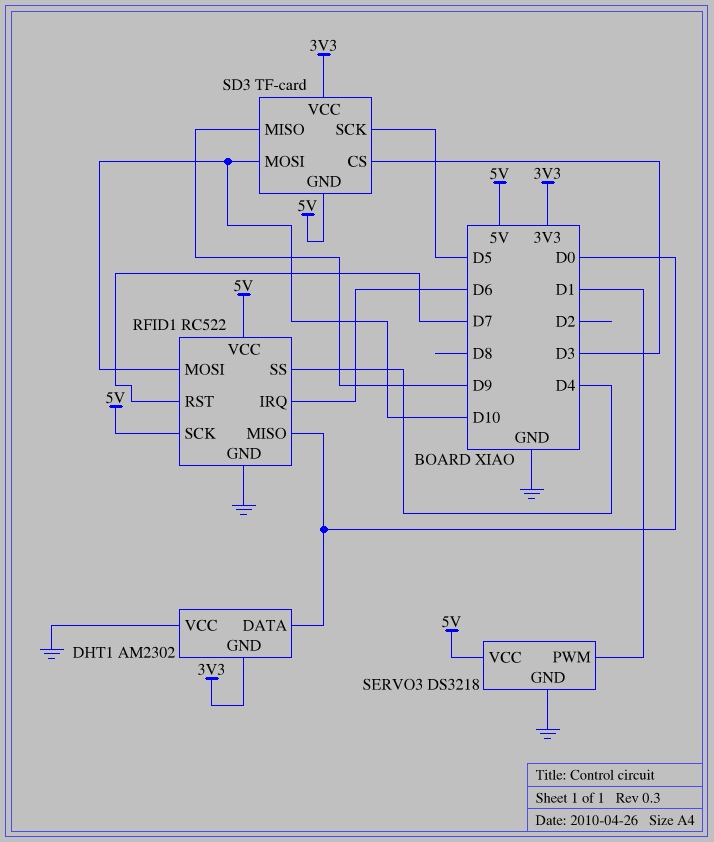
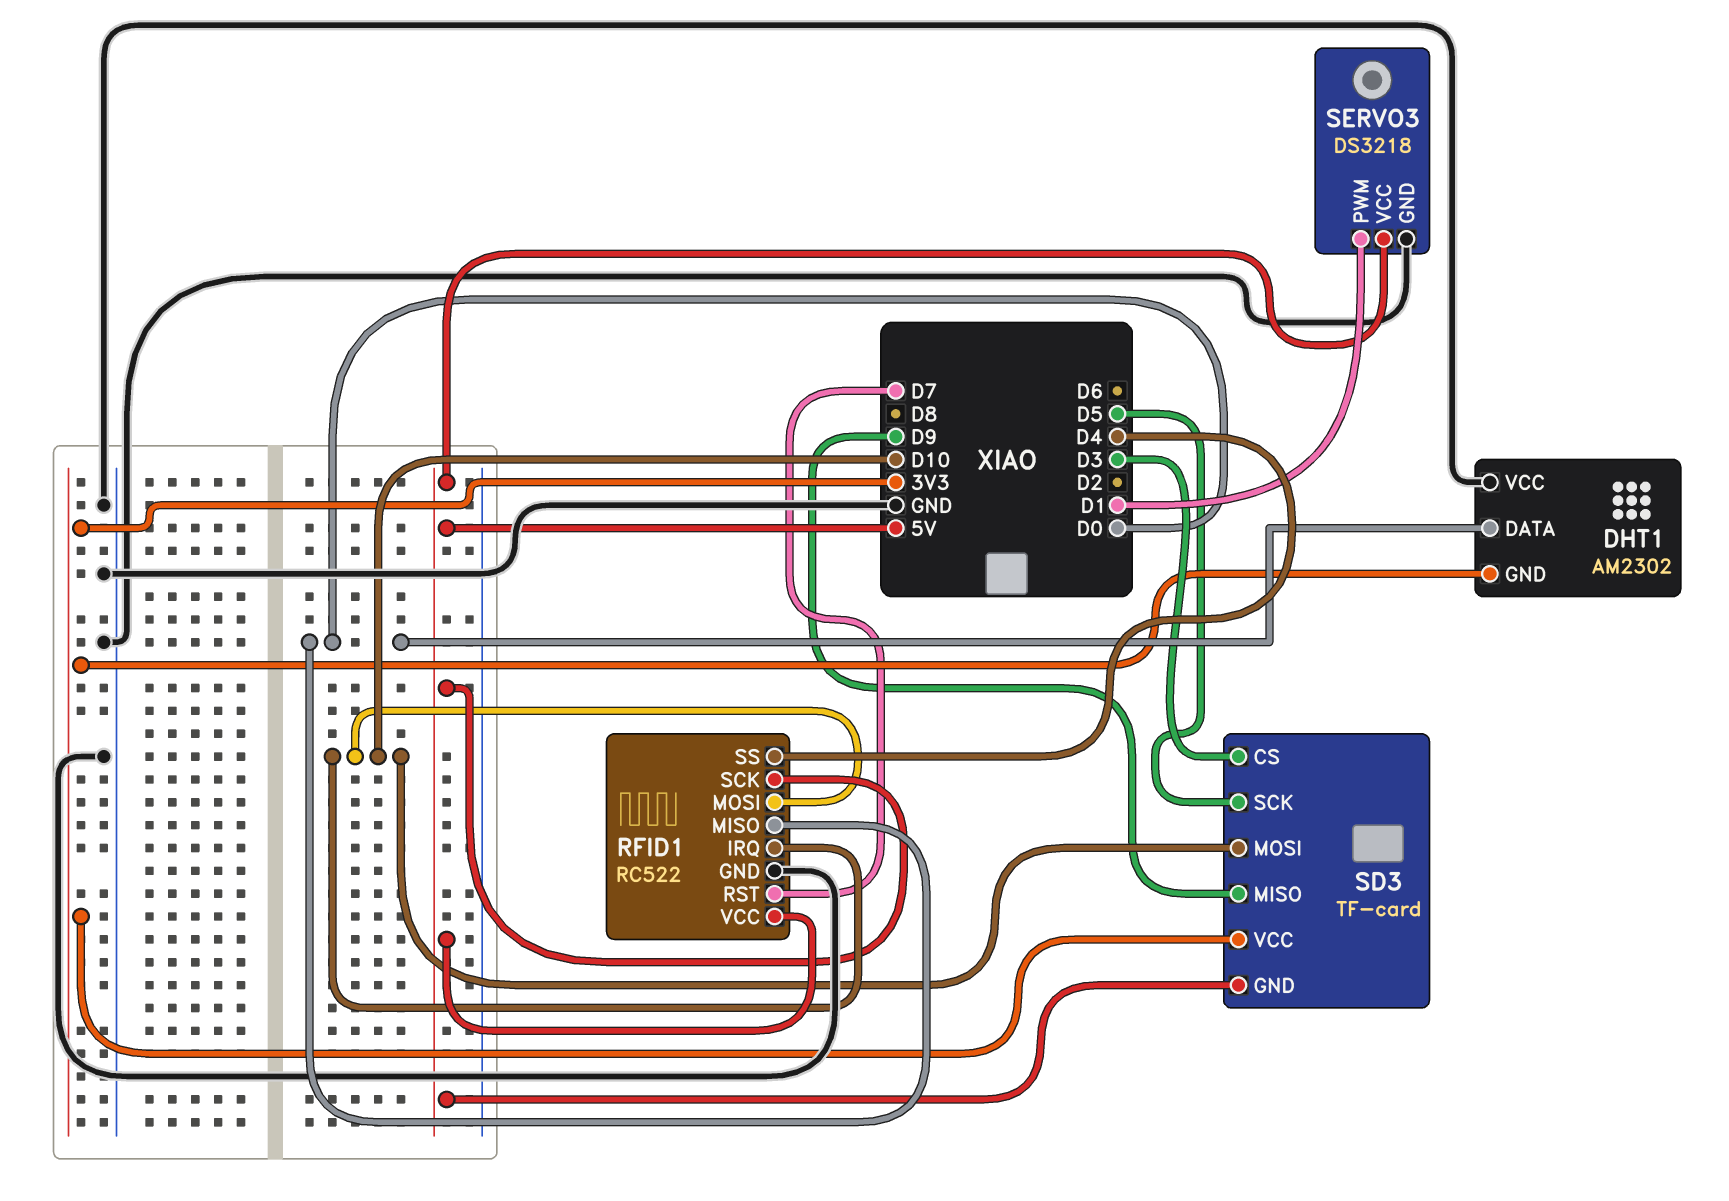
RFID1 pin IRQ: D6 -> D10

